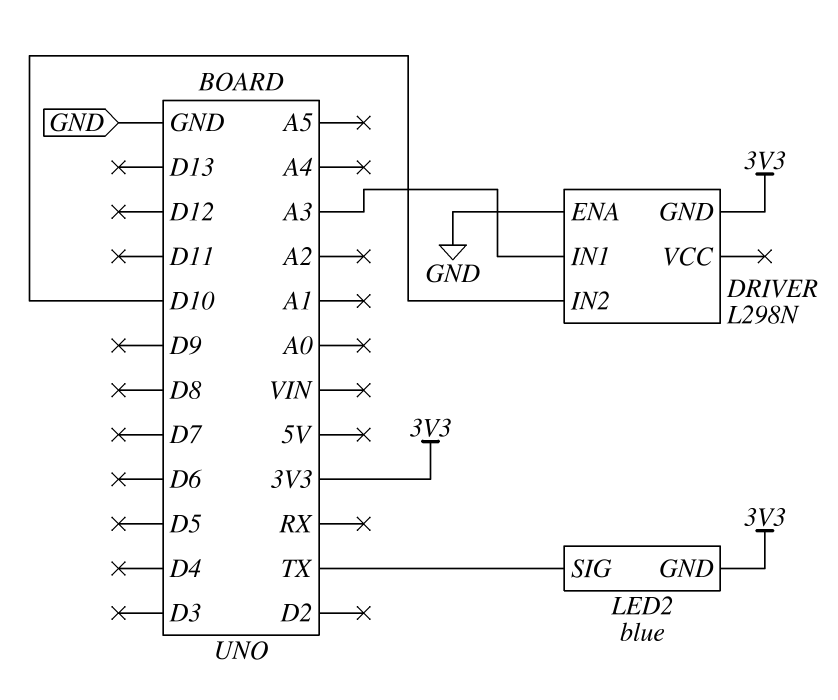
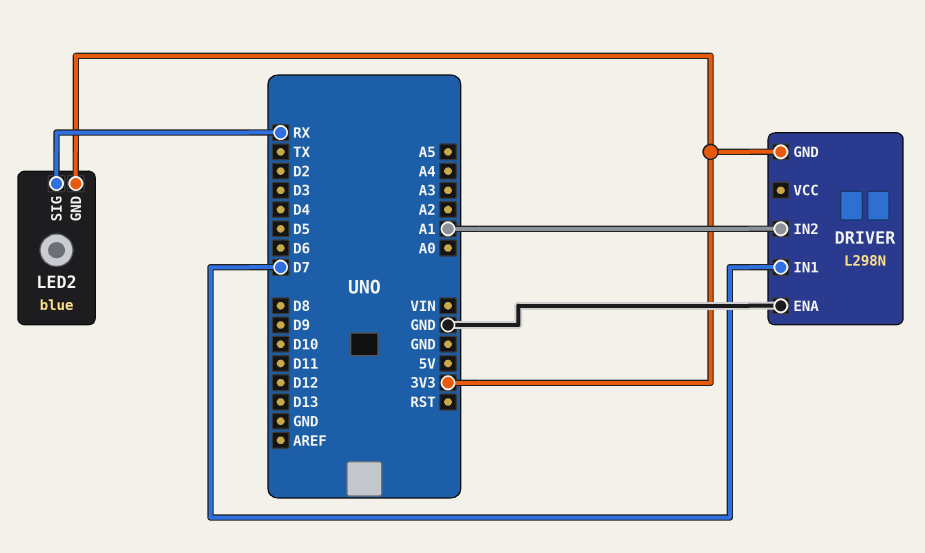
DRIVER pin IN1: A3 -> D7
DRIVER pin IN2: D10 -> A1
LED2 pin SIG: TX -> RX

